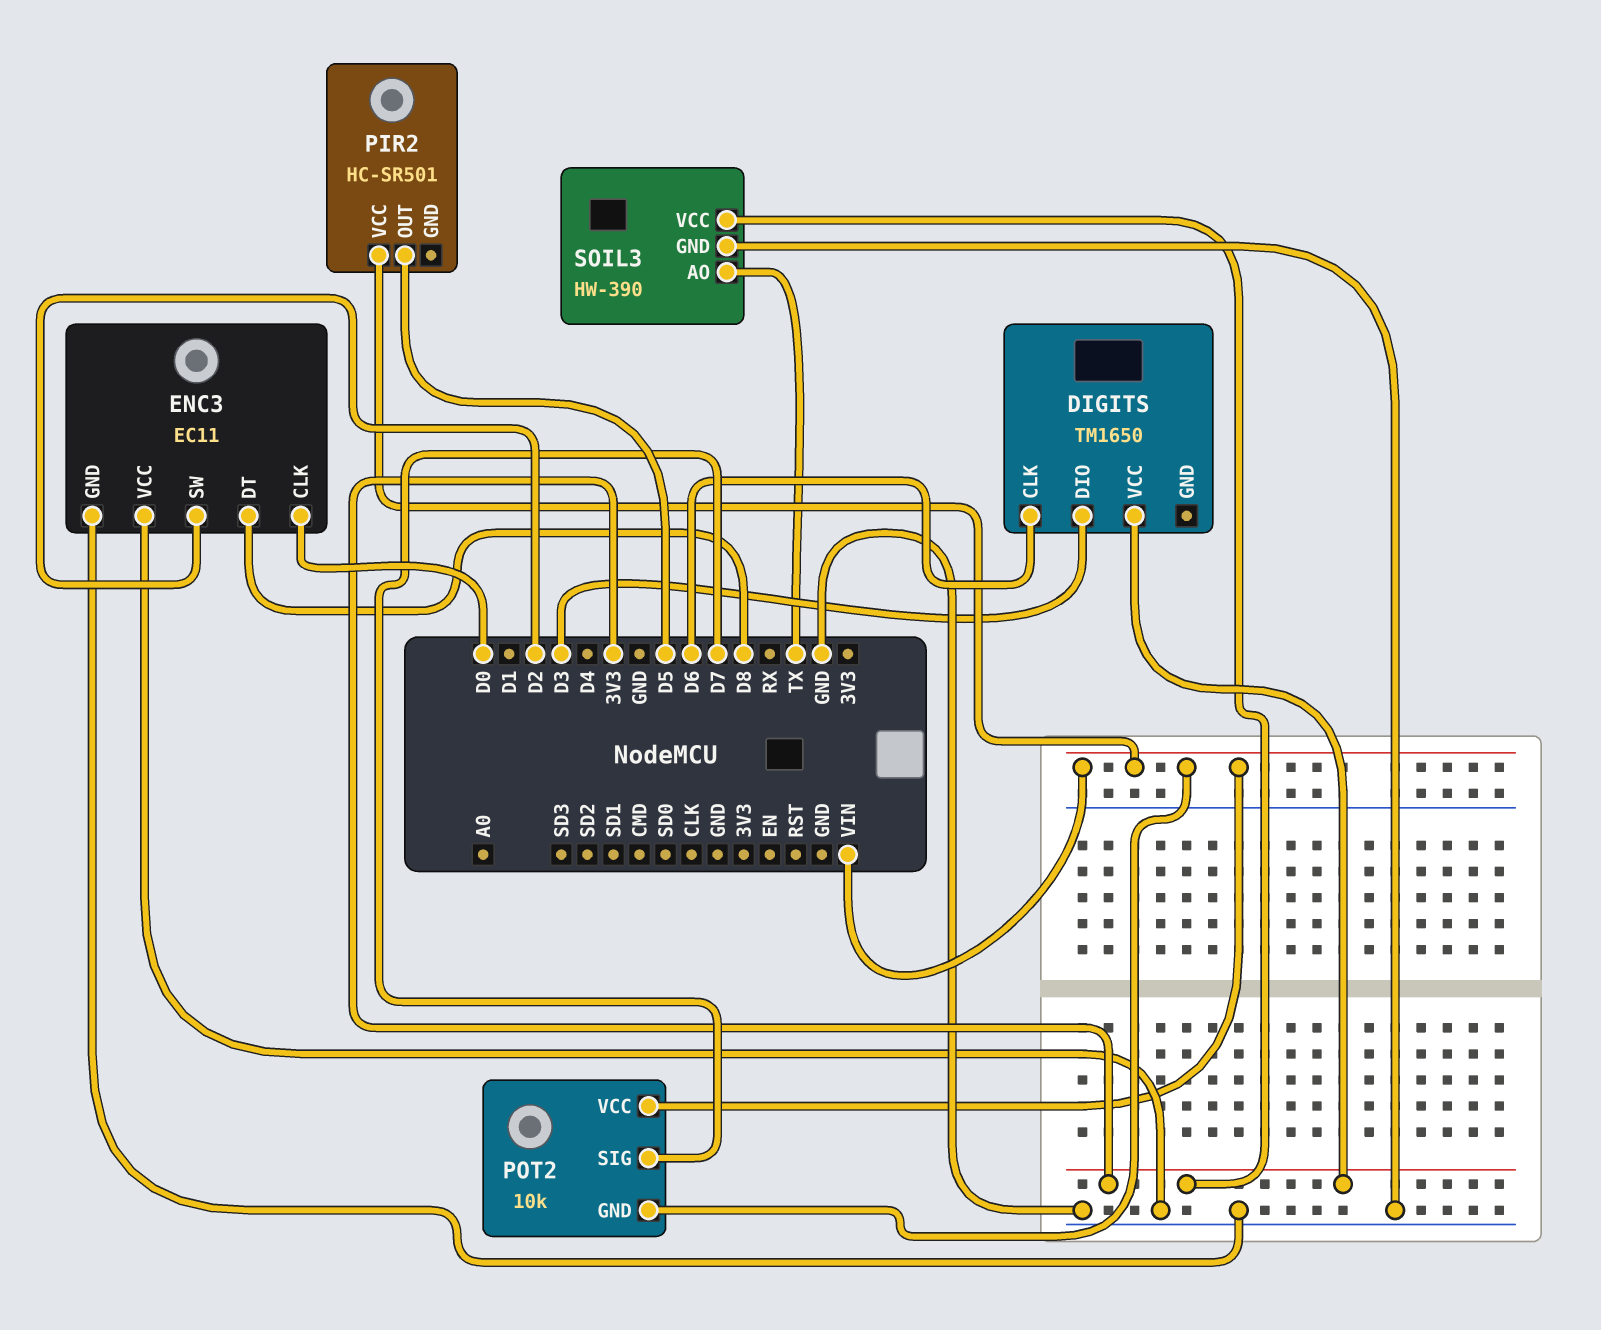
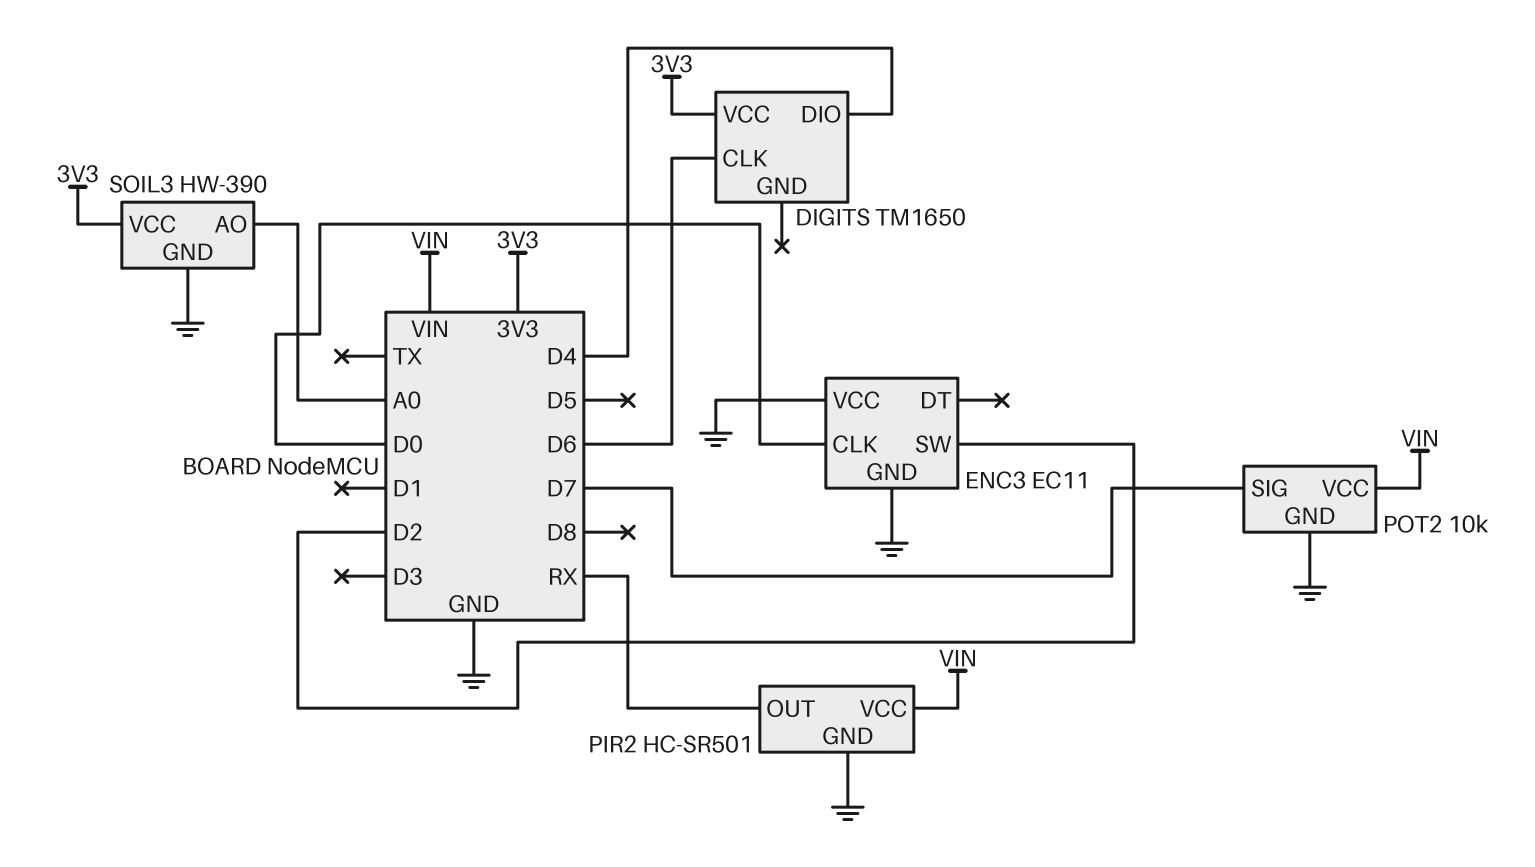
DIGITS pin DIO: D3 -> D4
ENC3 pin DT: D8 -> none
PIR2 pin GND: none -> GND
PIR2 pin OUT: D5 -> RX
POT2 pin GND: VIN -> GND
SOIL3 pin AO: TX -> A0

